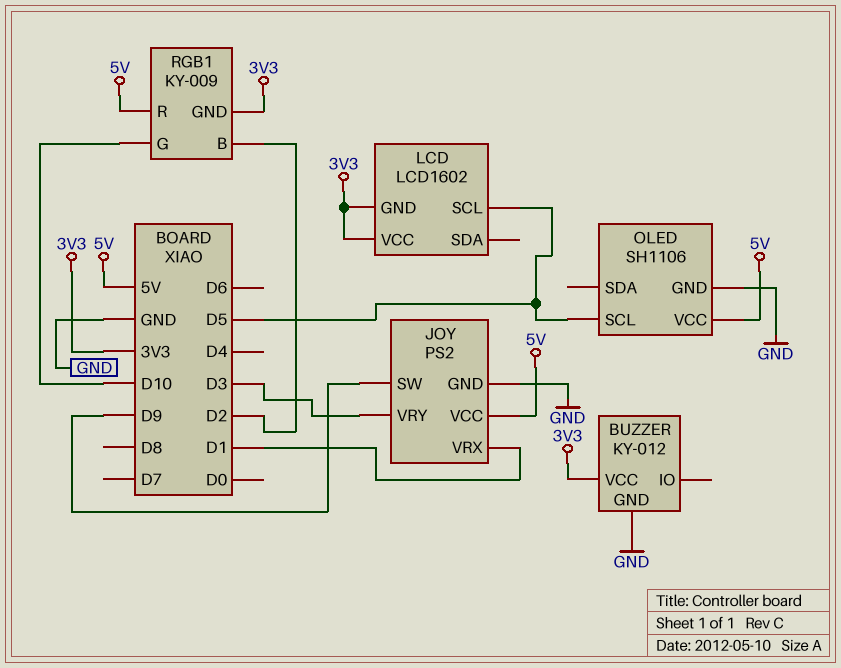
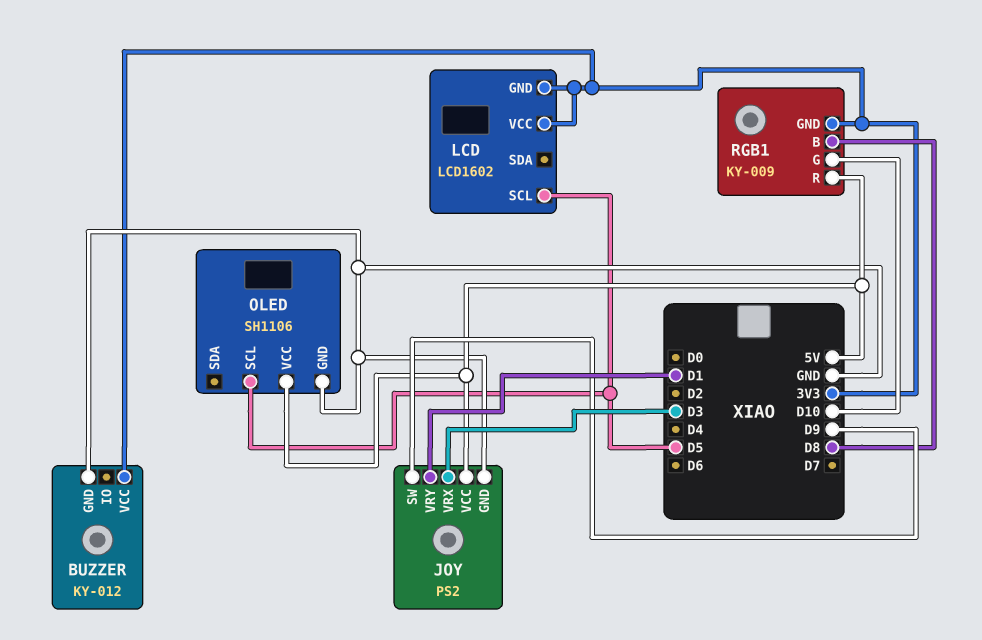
JOY pin VRX: D1 -> D3
JOY pin VRY: D3 -> D1
RGB1 pin B: D2 -> D8

